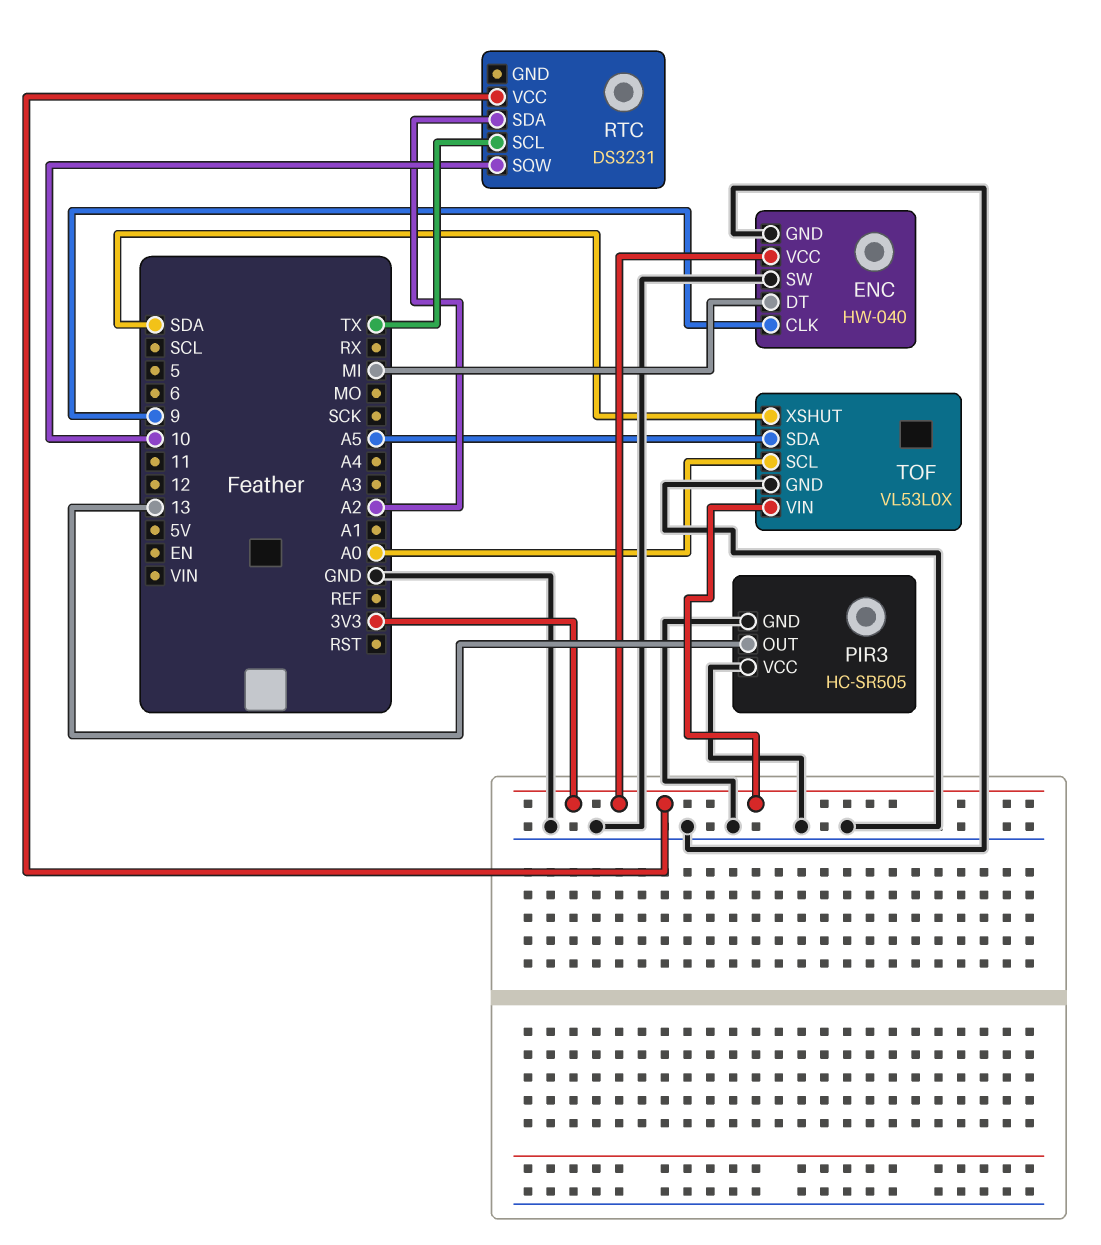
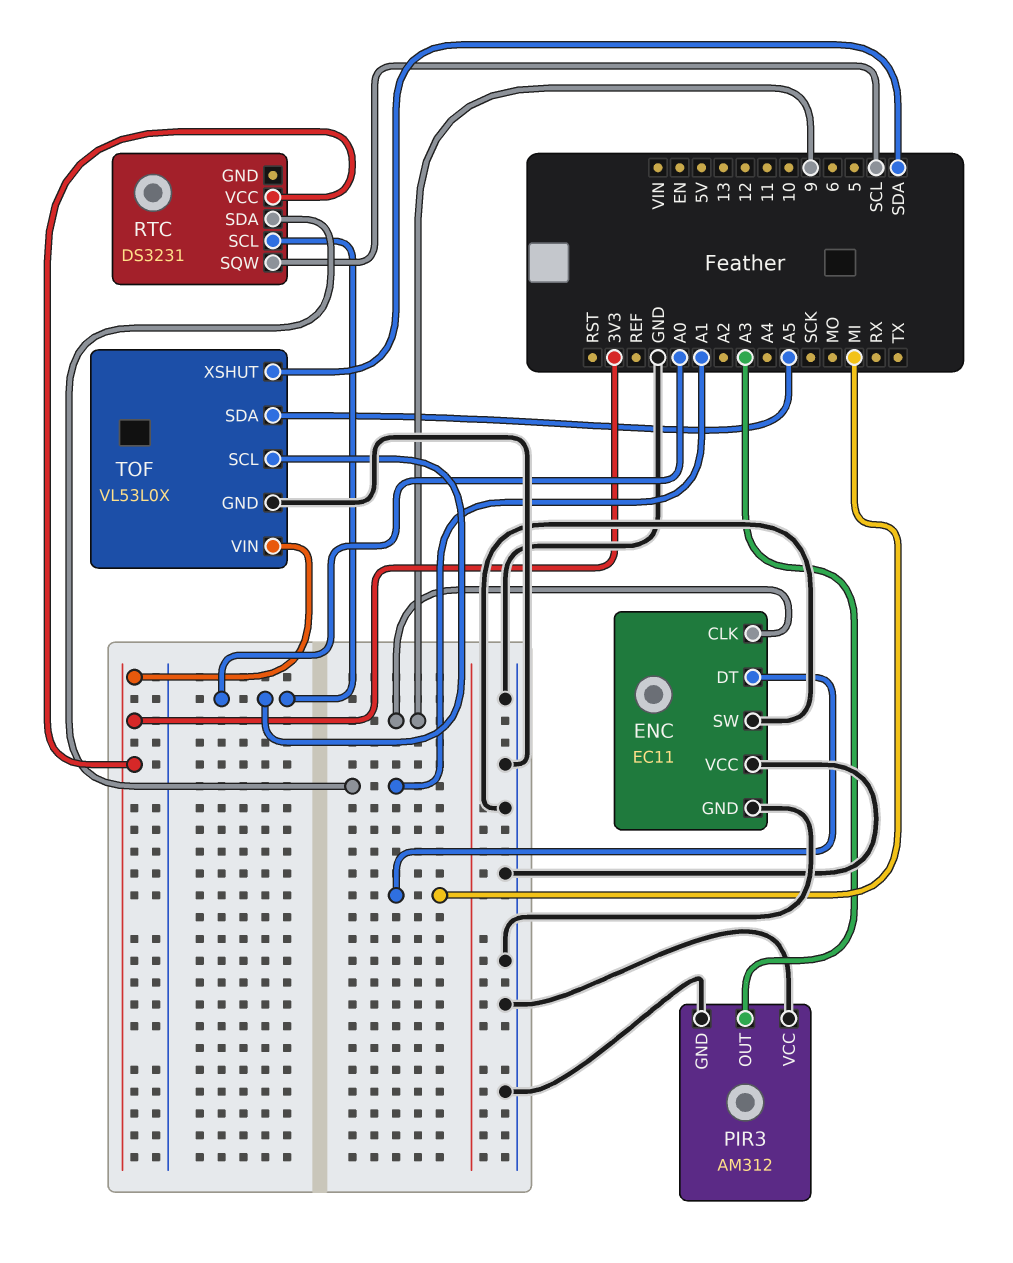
ENC: HW-040 -> EC11
ENC pin VCC: 3V3 -> GND
PIR3: HC-SR505 -> AM312
PIR3 pin OUT: 13 -> A3
RTC pin SCL: TX -> A0
RTC pin SDA: A2 -> A1
RTC pin SQW: 10 -> SCL

